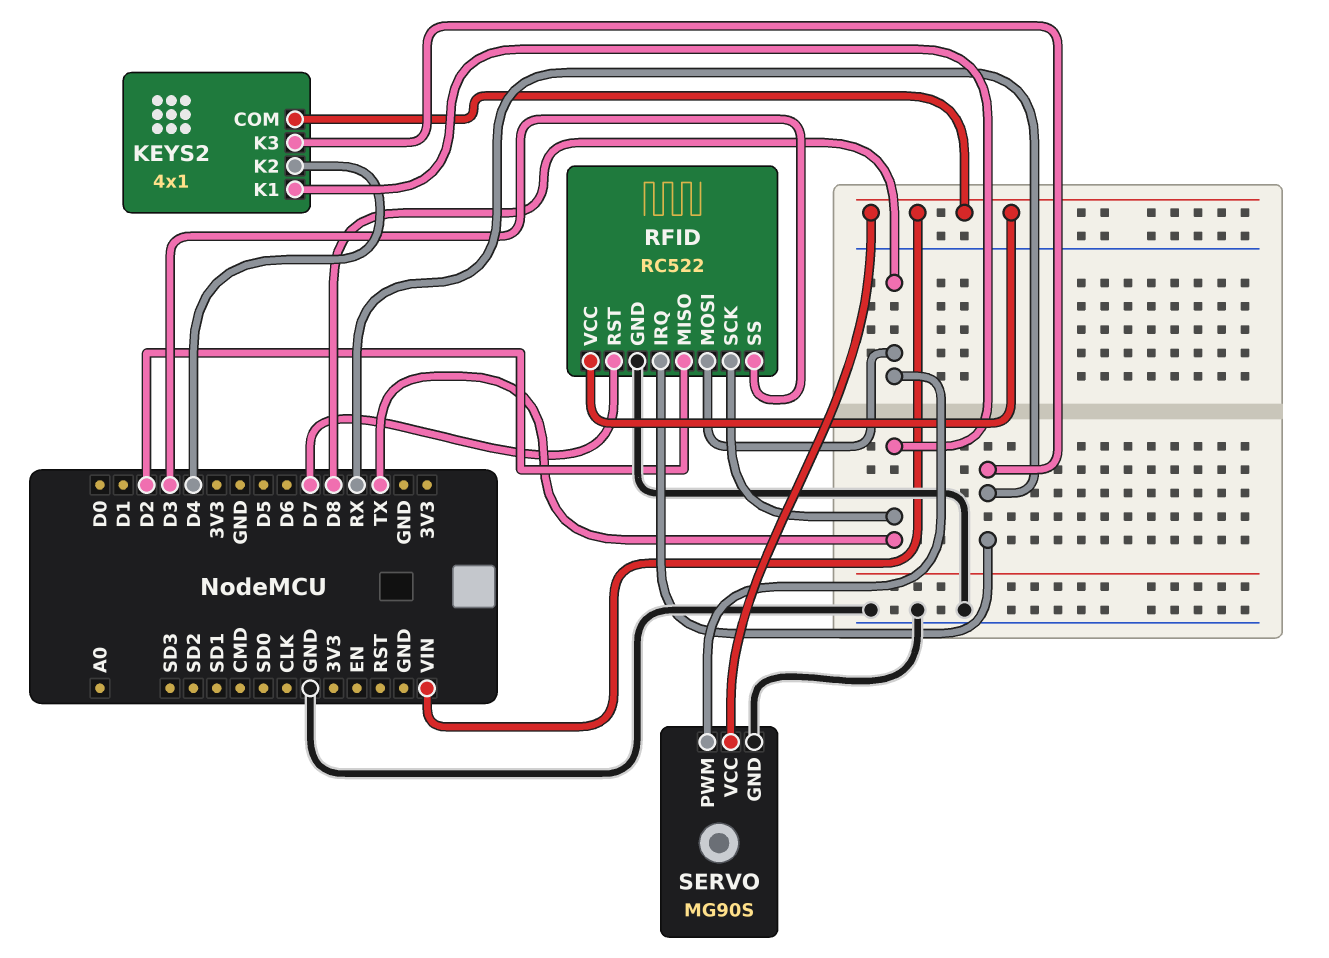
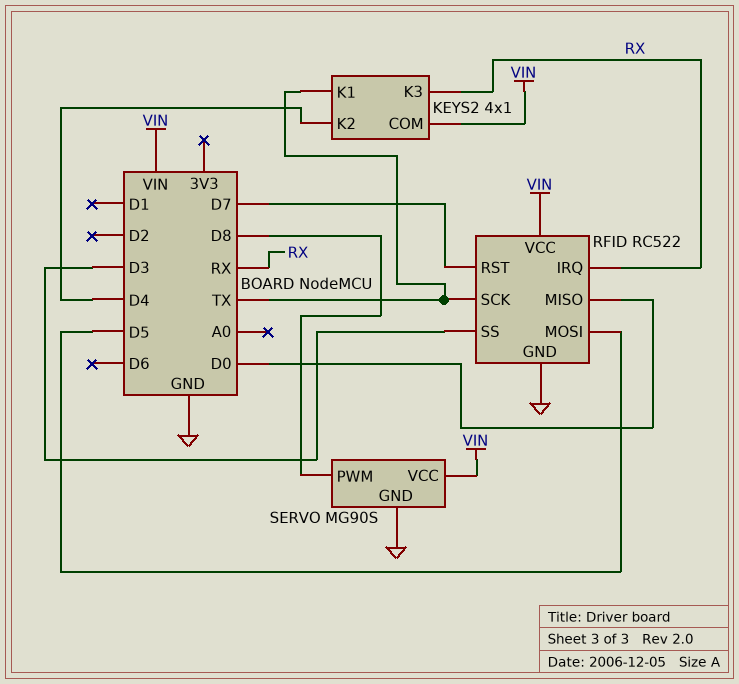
RFID pin MISO: D2 -> D0
RFID pin MOSI: D8 -> D5

